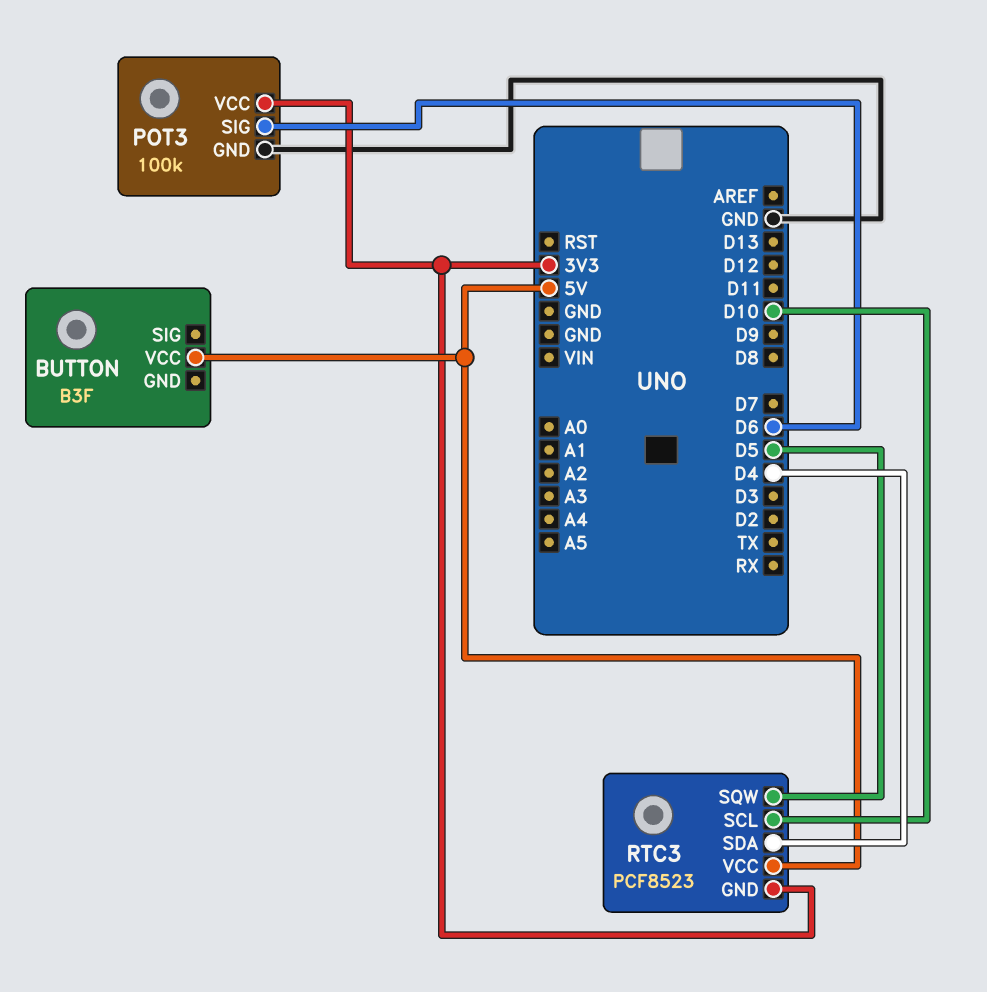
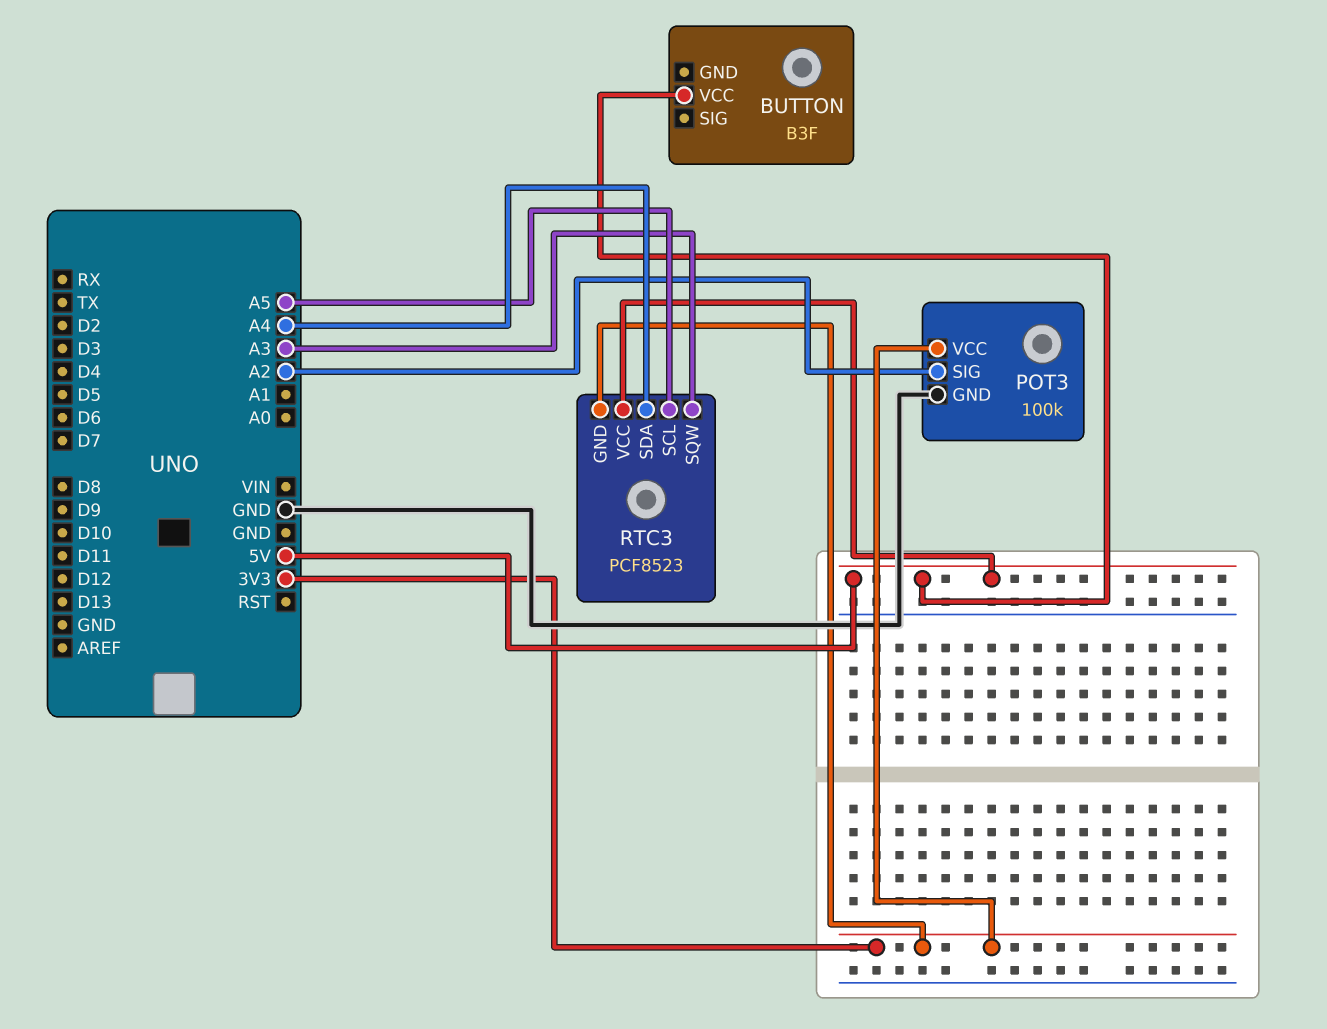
POT3 pin SIG: D6 -> A2
RTC3 pin SCL: D10 -> A5
RTC3 pin SDA: D4 -> A4
RTC3 pin SQW: D5 -> A3

